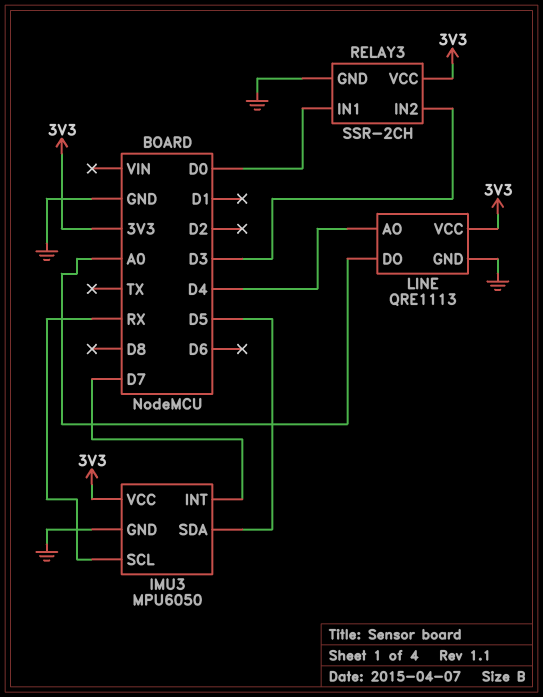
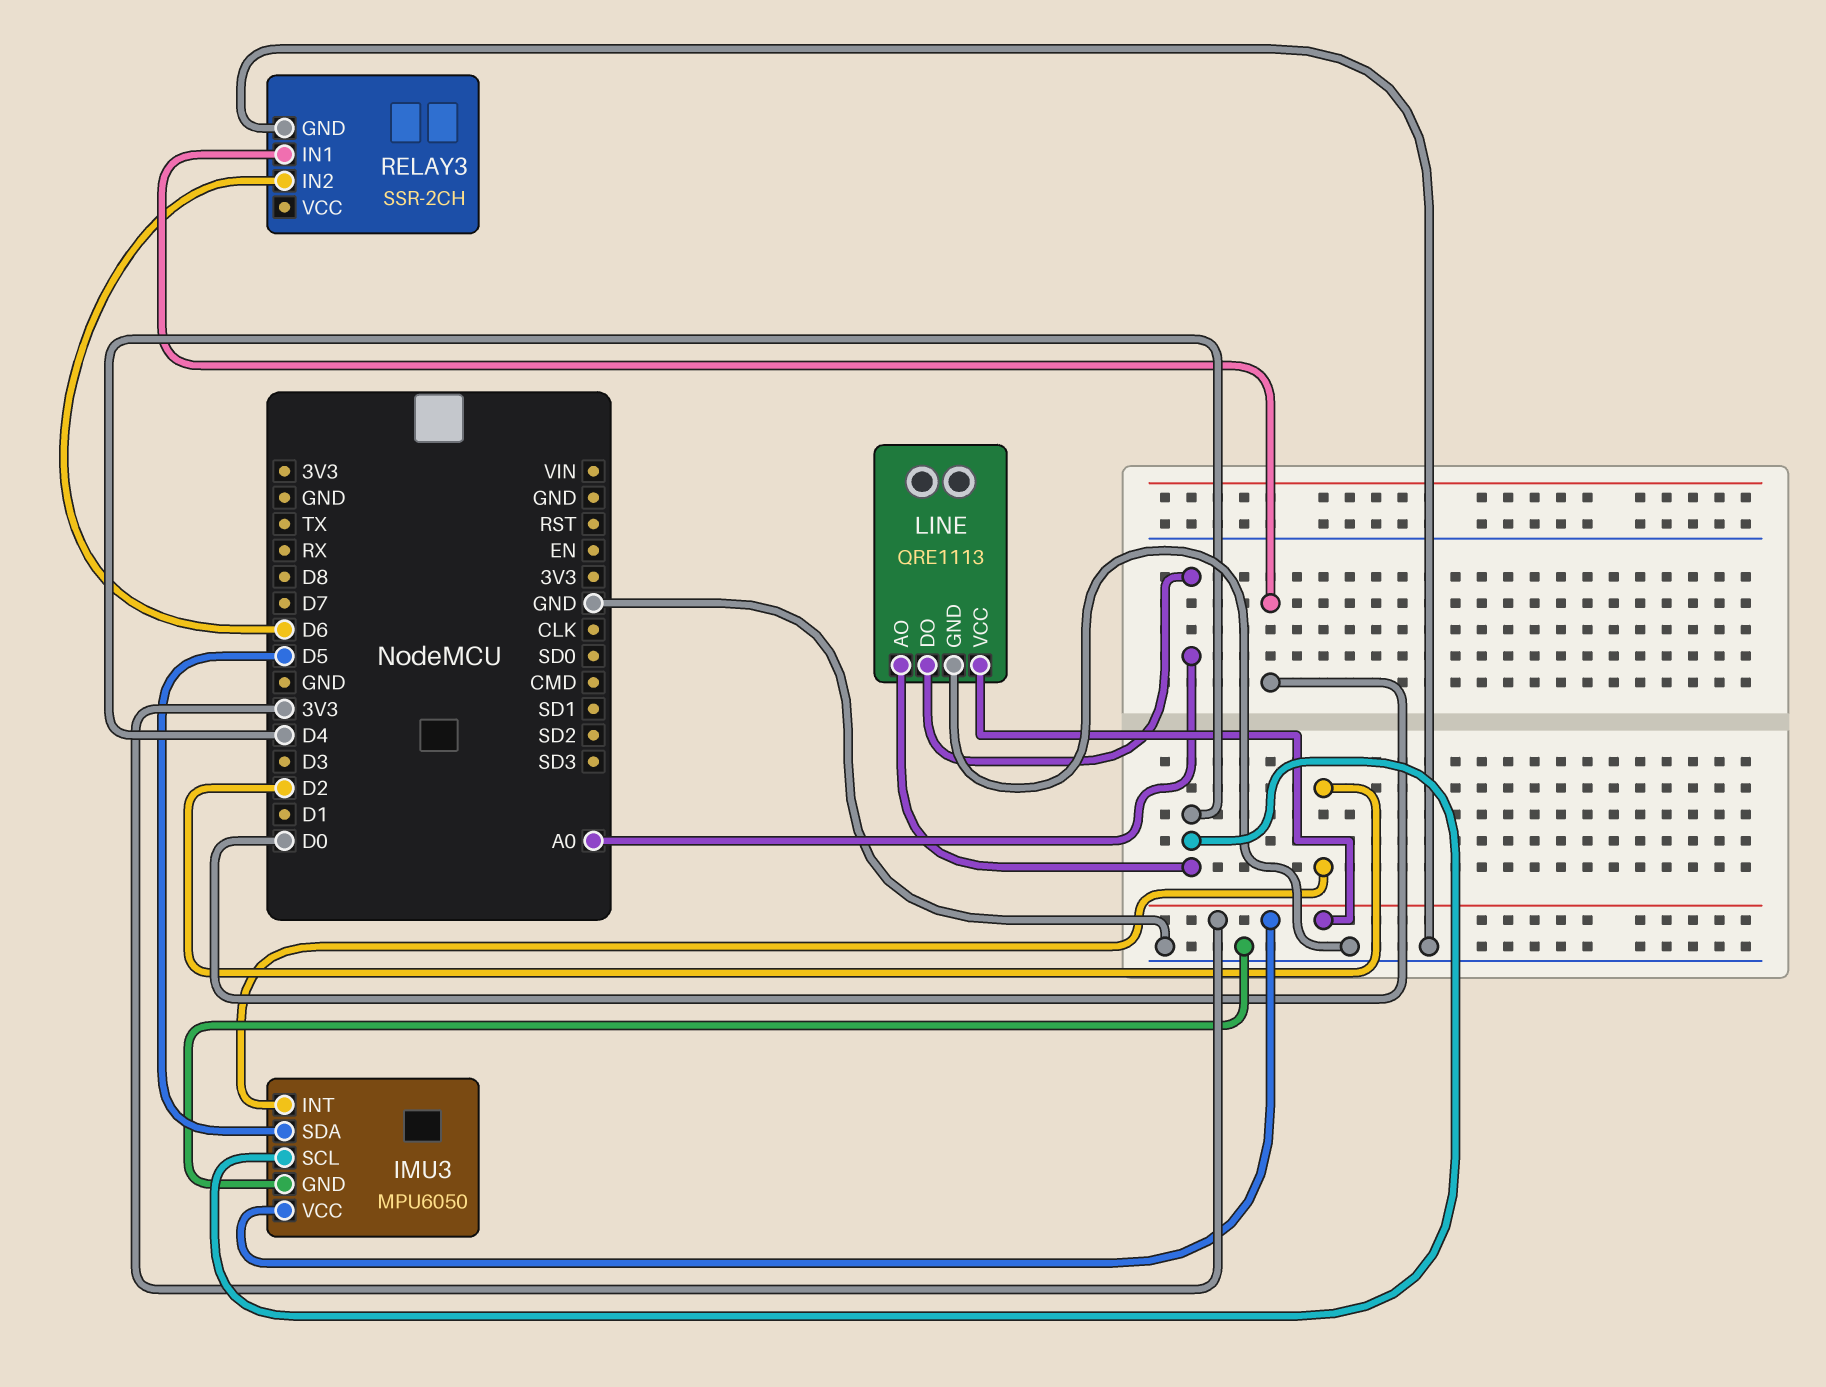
IMU3 pin INT: D7 -> D2
IMU3 pin SCL: RX -> D4
RELAY3 pin IN2: D3 -> D6
RELAY3 pin VCC: 3V3 -> none

